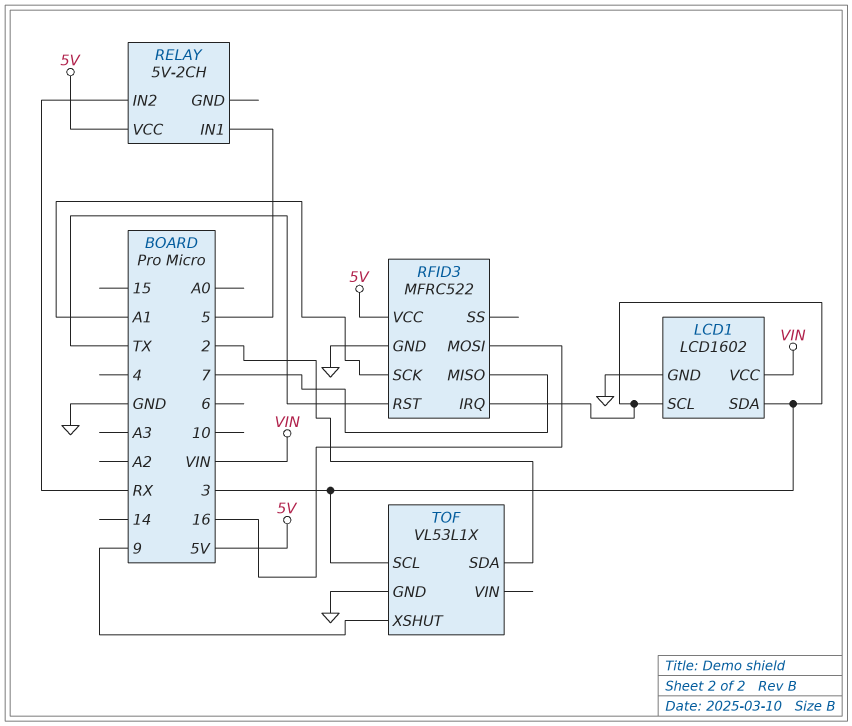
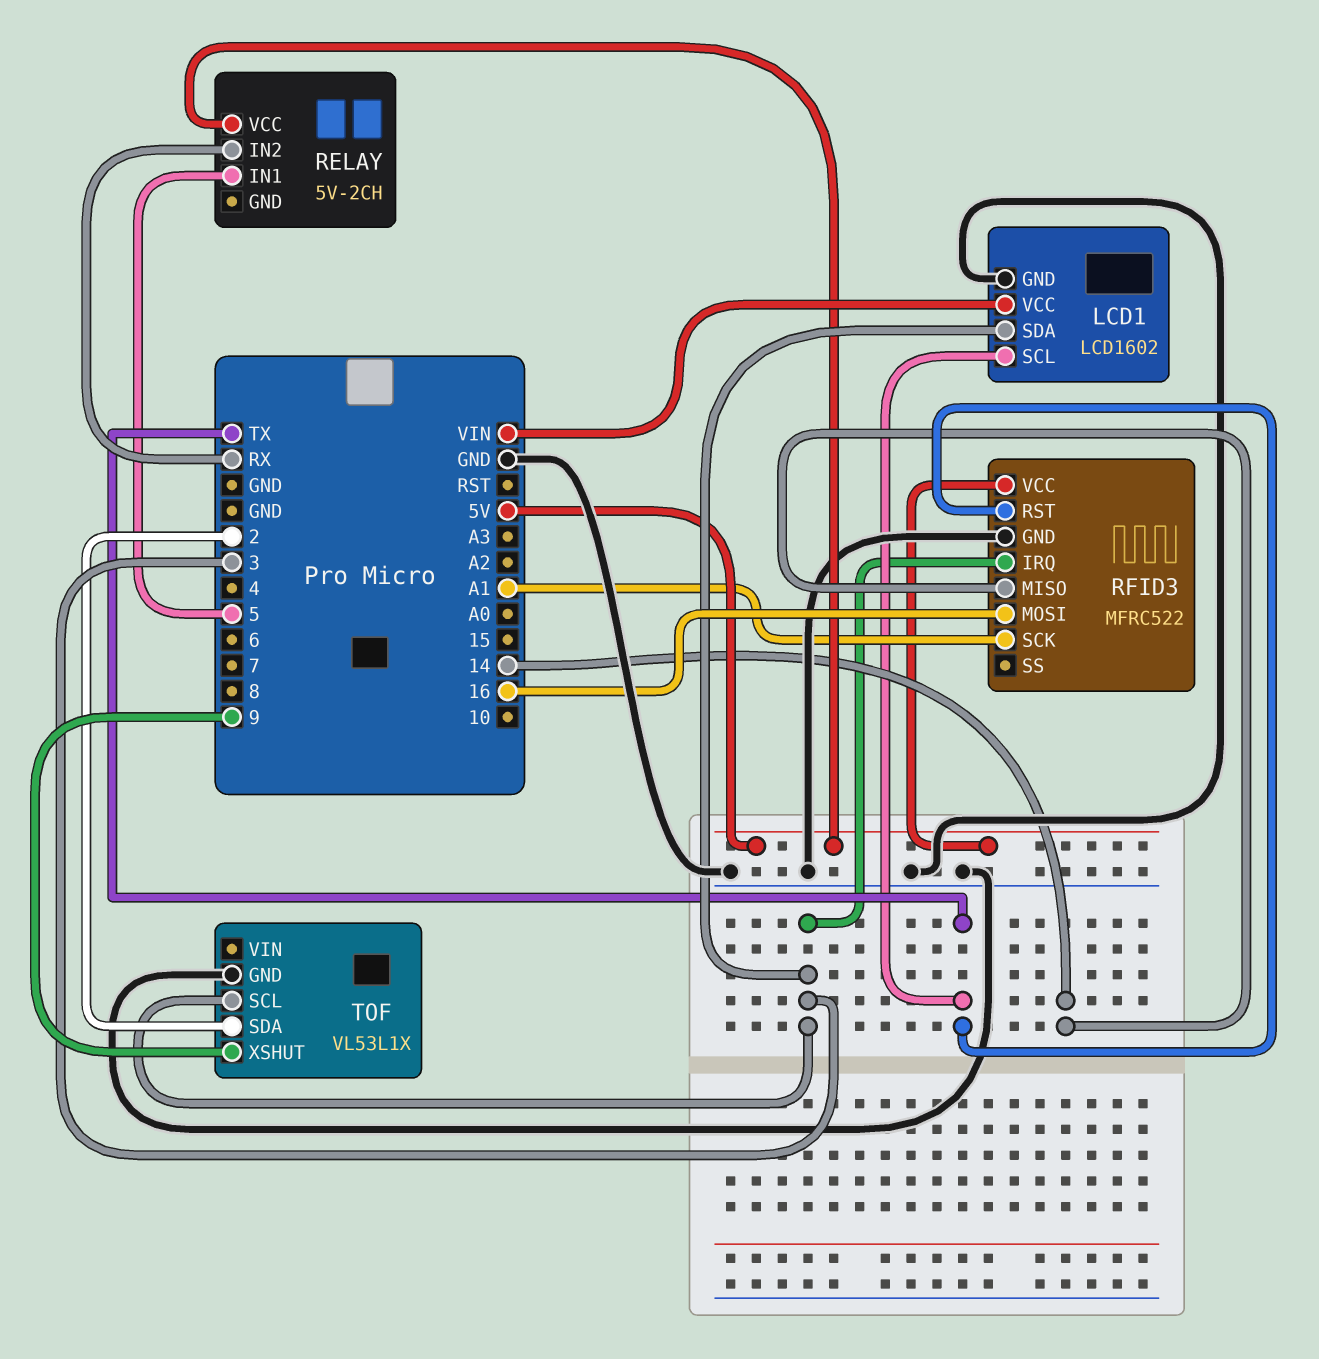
LCD1 pin SCL: 3 -> TX
RFID3 pin MISO: 7 -> 14

